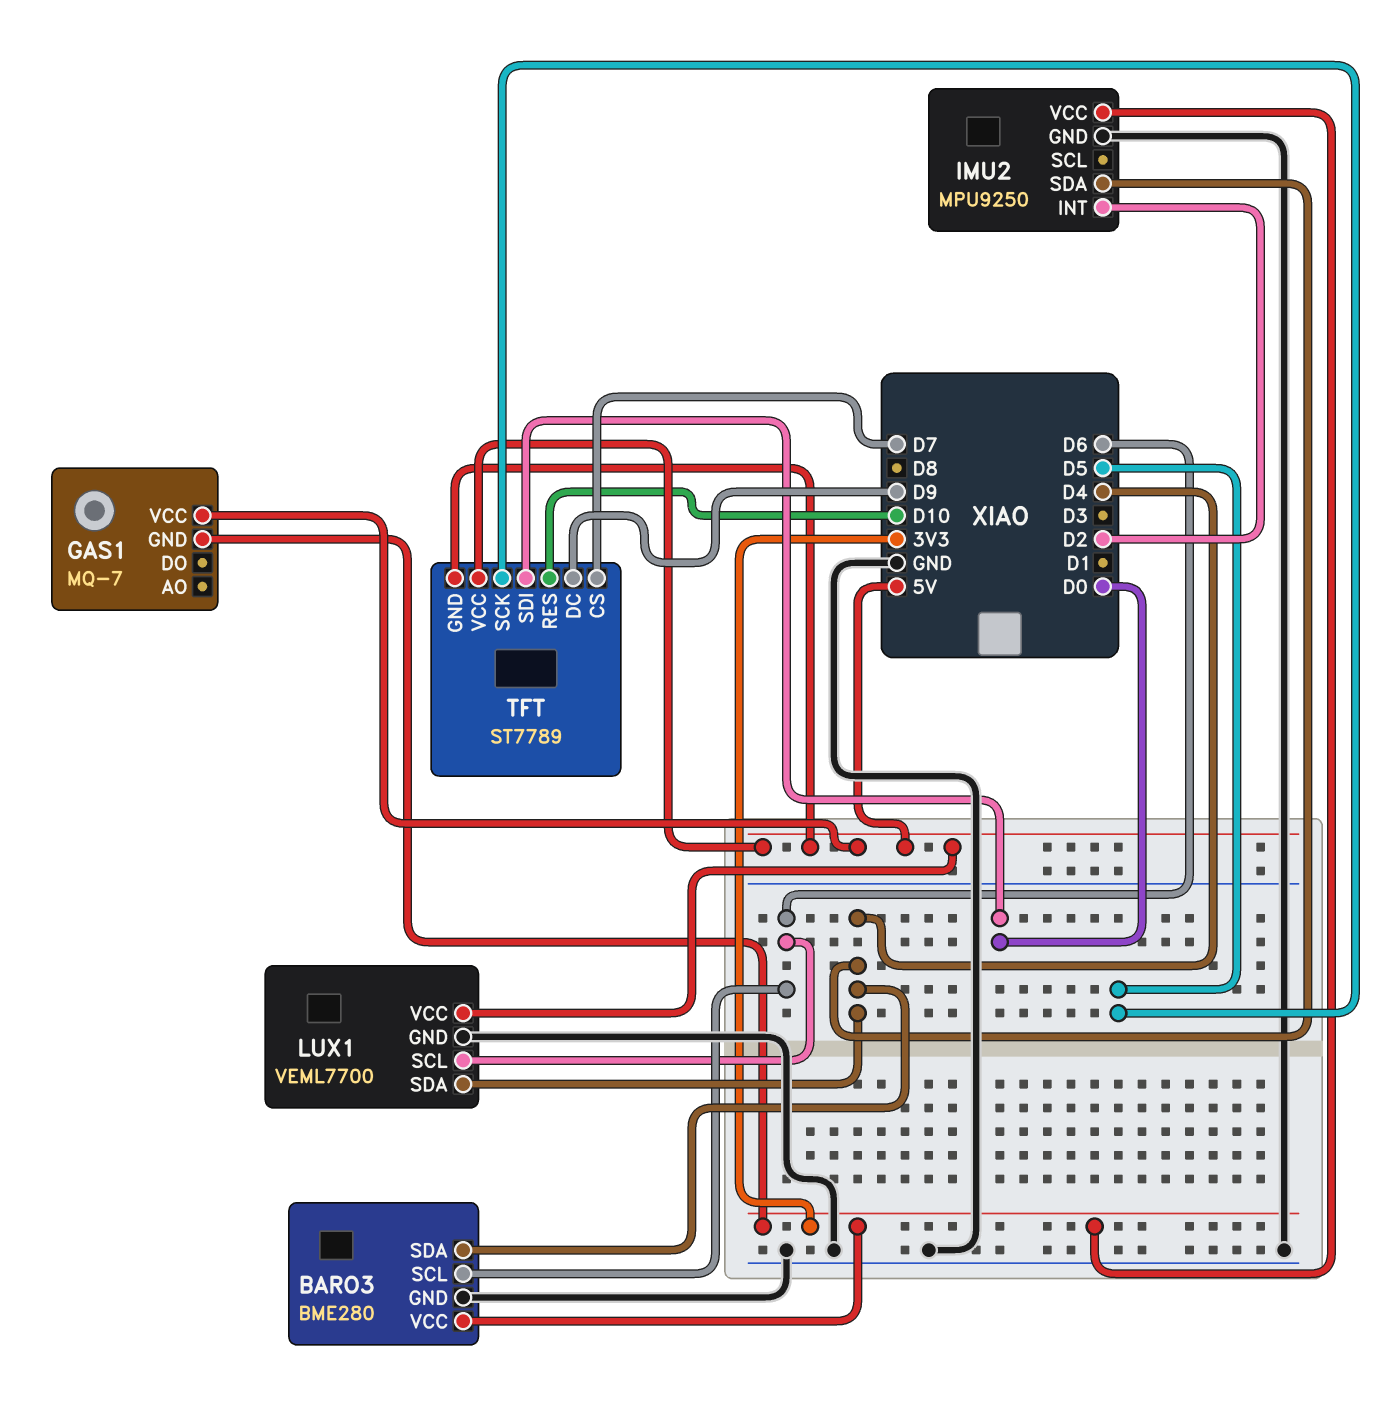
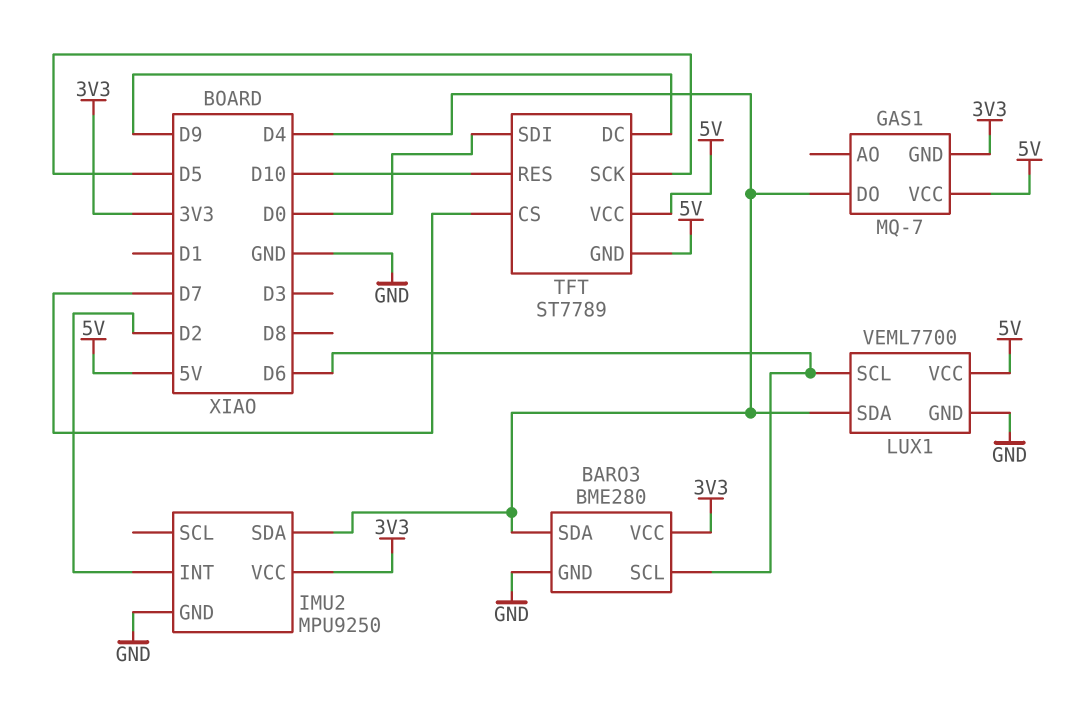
GAS1 pin DO: none -> D4

